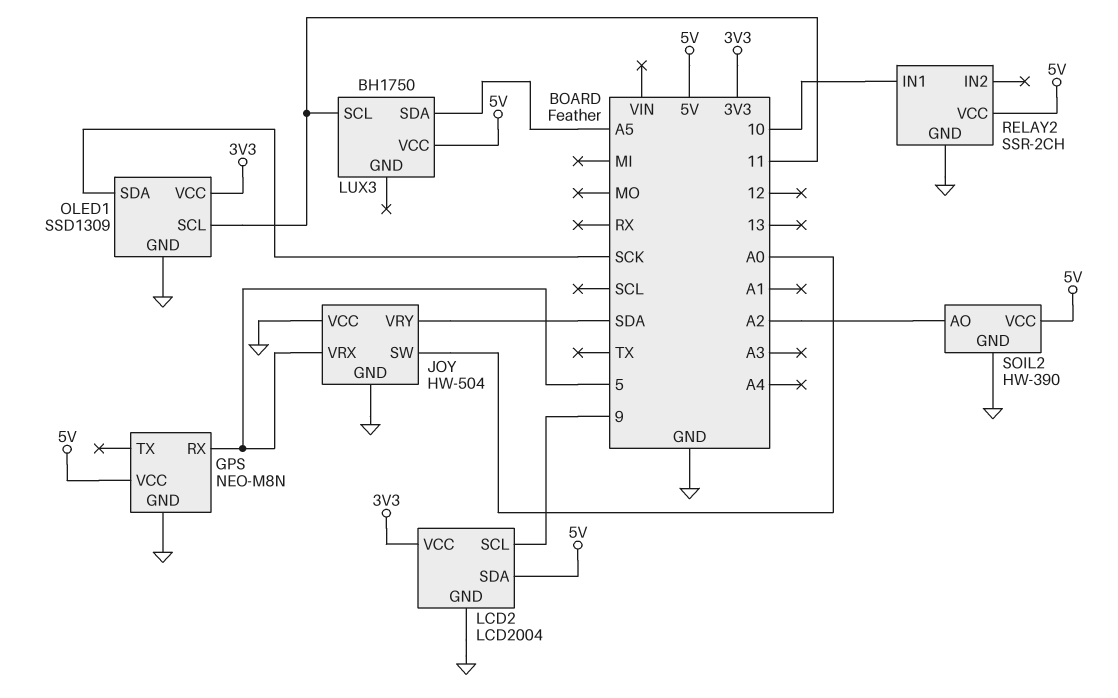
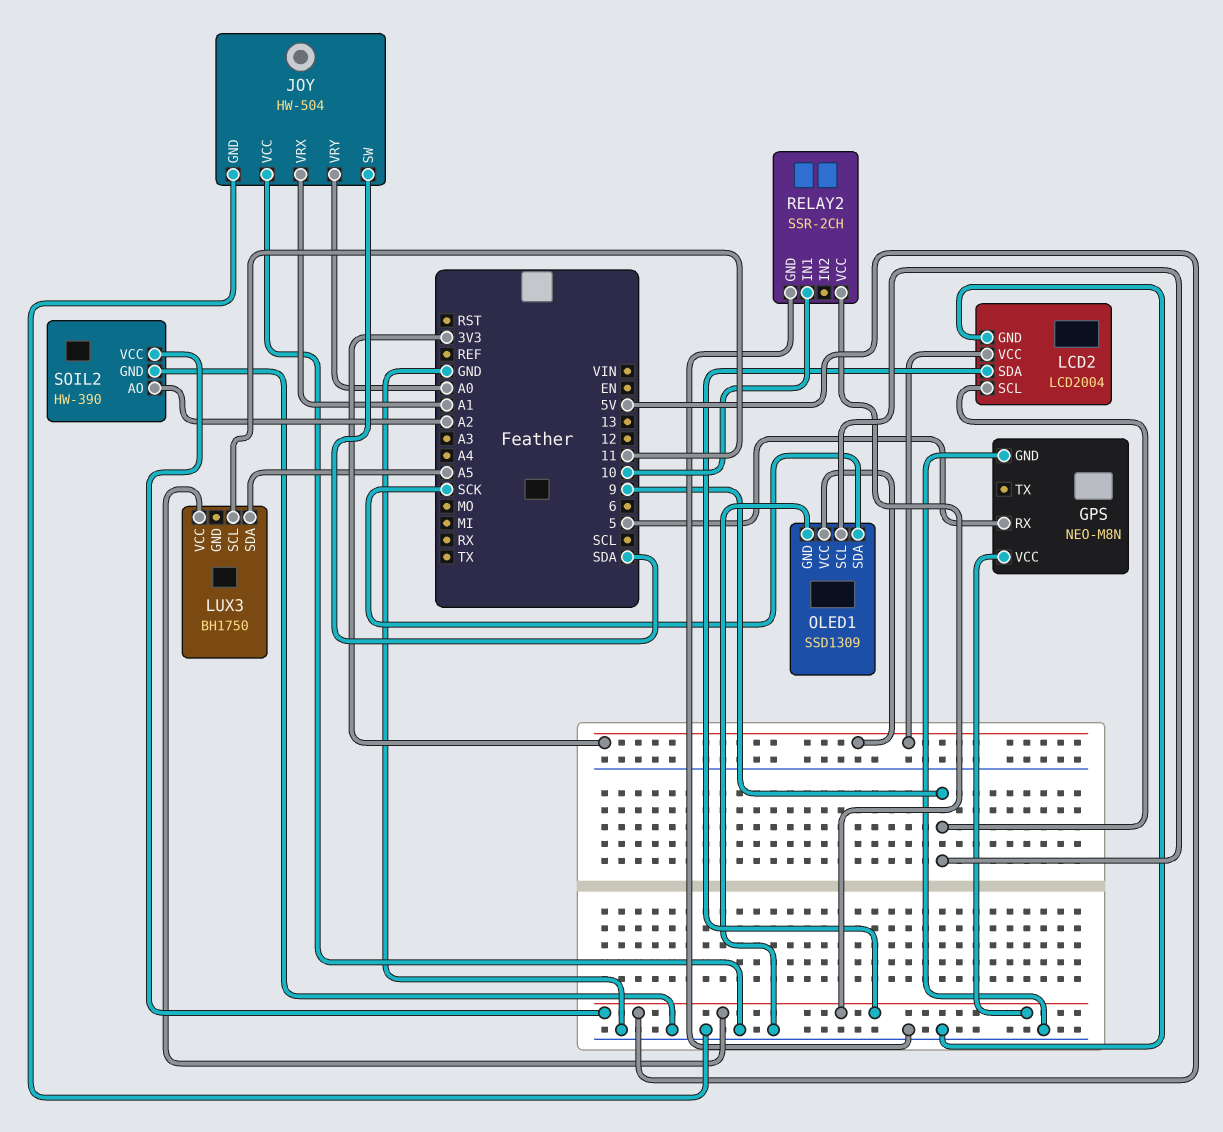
JOY pin SW: A0 -> SDA
JOY pin VRX: 5 -> A1
JOY pin VRY: SDA -> A0
OLED1 pin SCL: 11 -> 9

